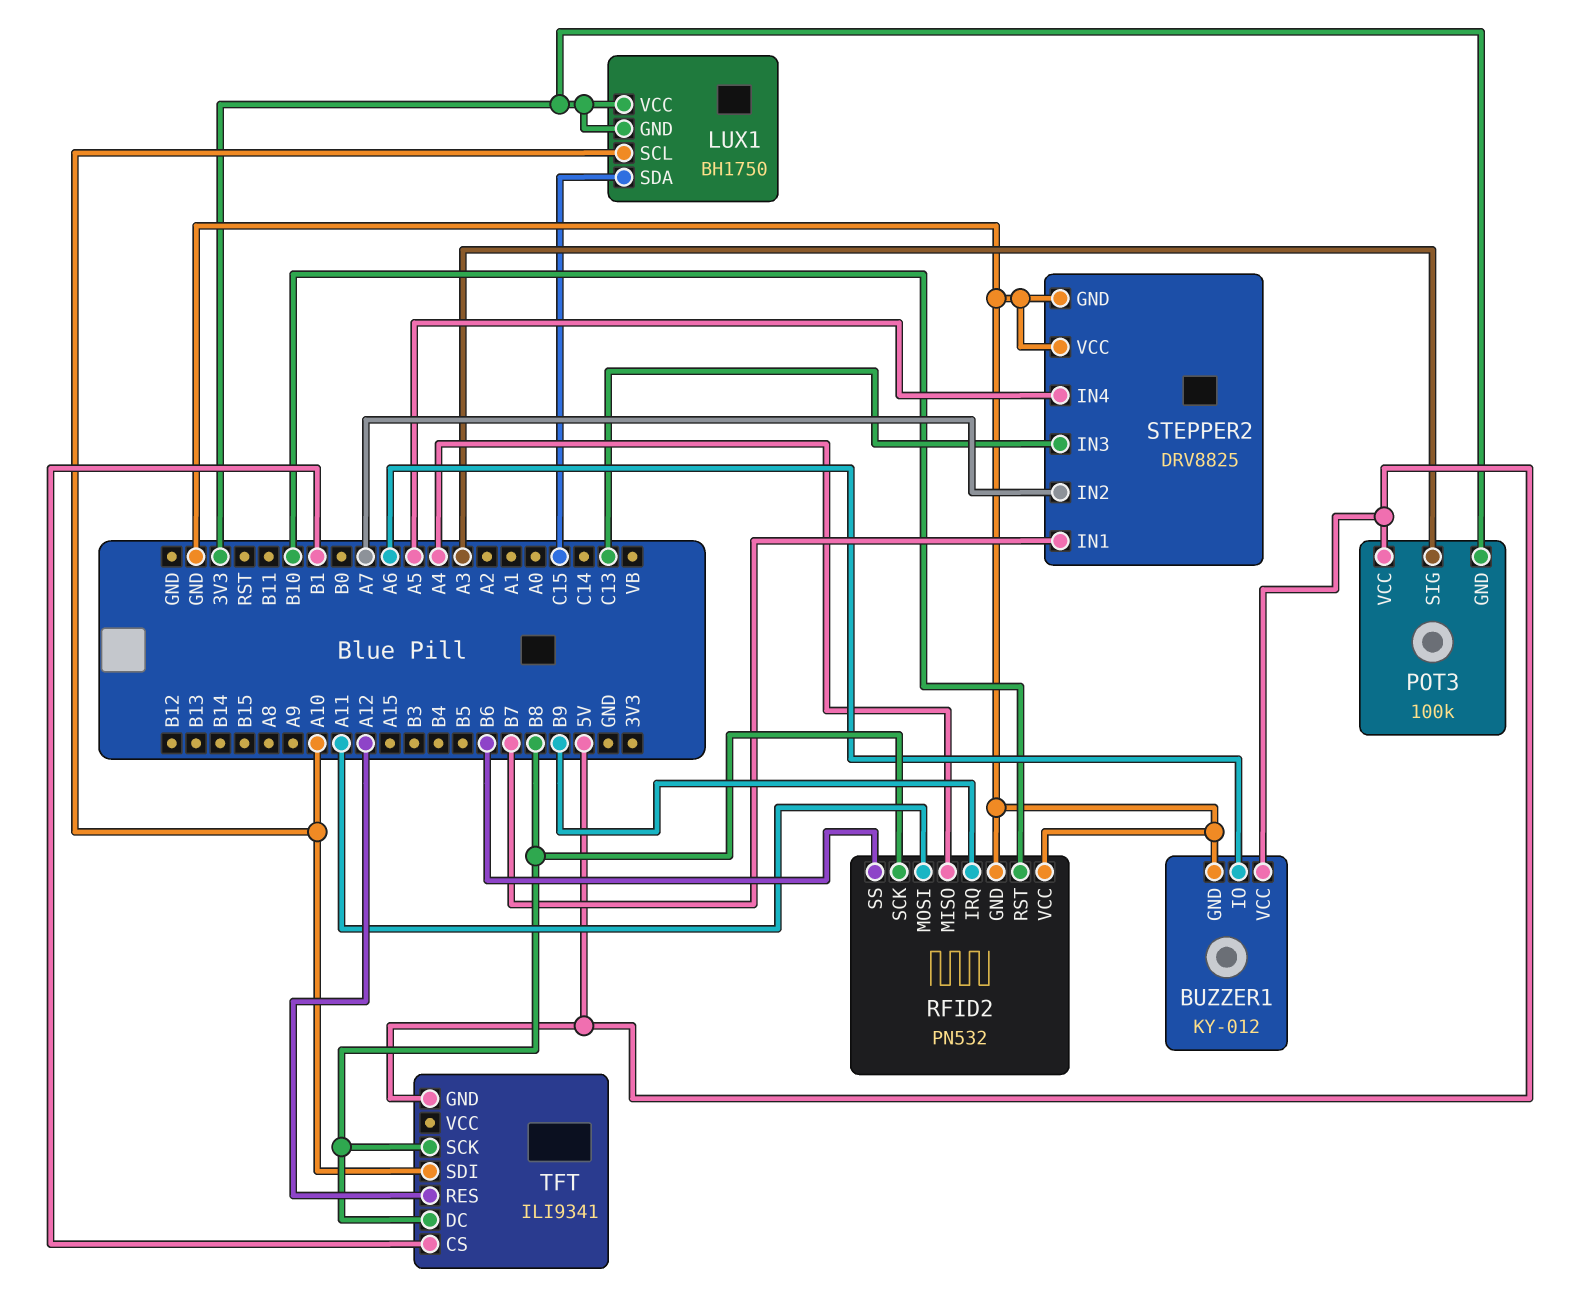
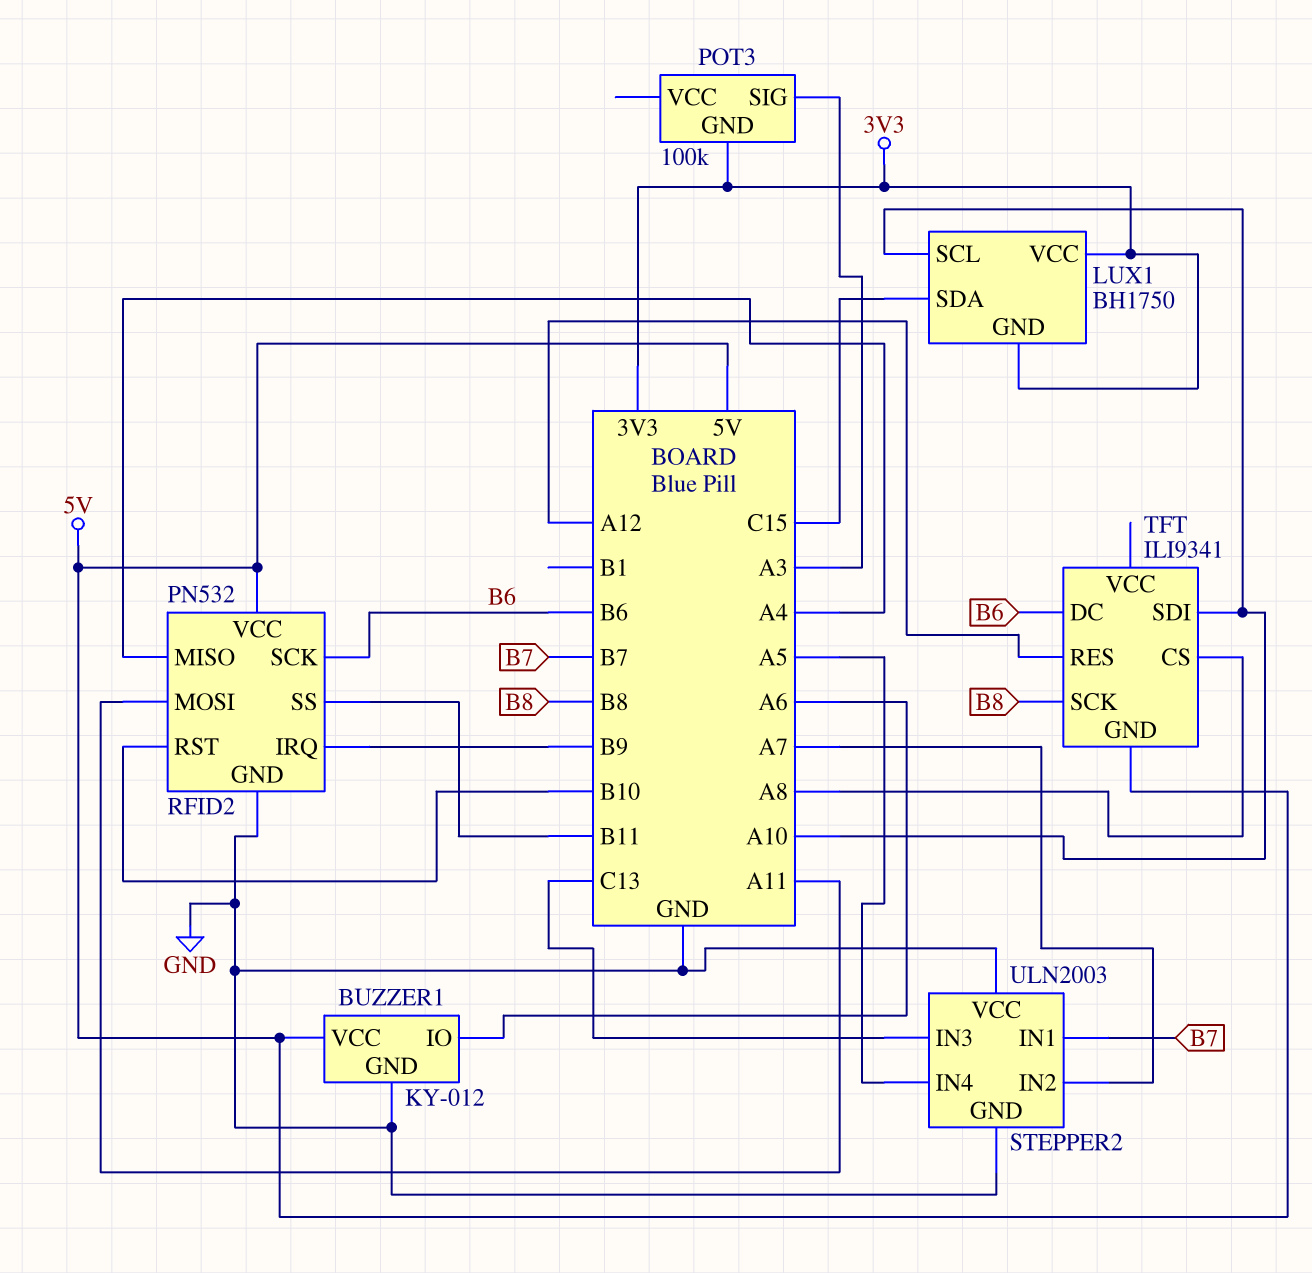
POT3 pin VCC: 5V -> none
RFID2 pin SCK: B8 -> B6
RFID2 pin SS: B6 -> B11
RFID2 pin VCC: GND -> 5V
STEPPER2: DRV8825 -> ULN2003
TFT pin CS: B1 -> A8
TFT pin DC: B8 -> B6

